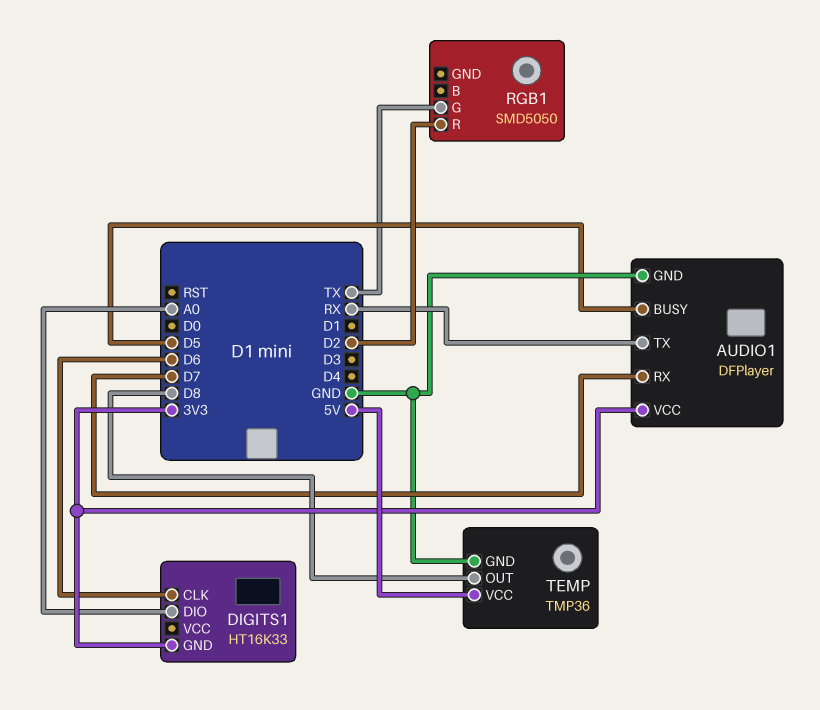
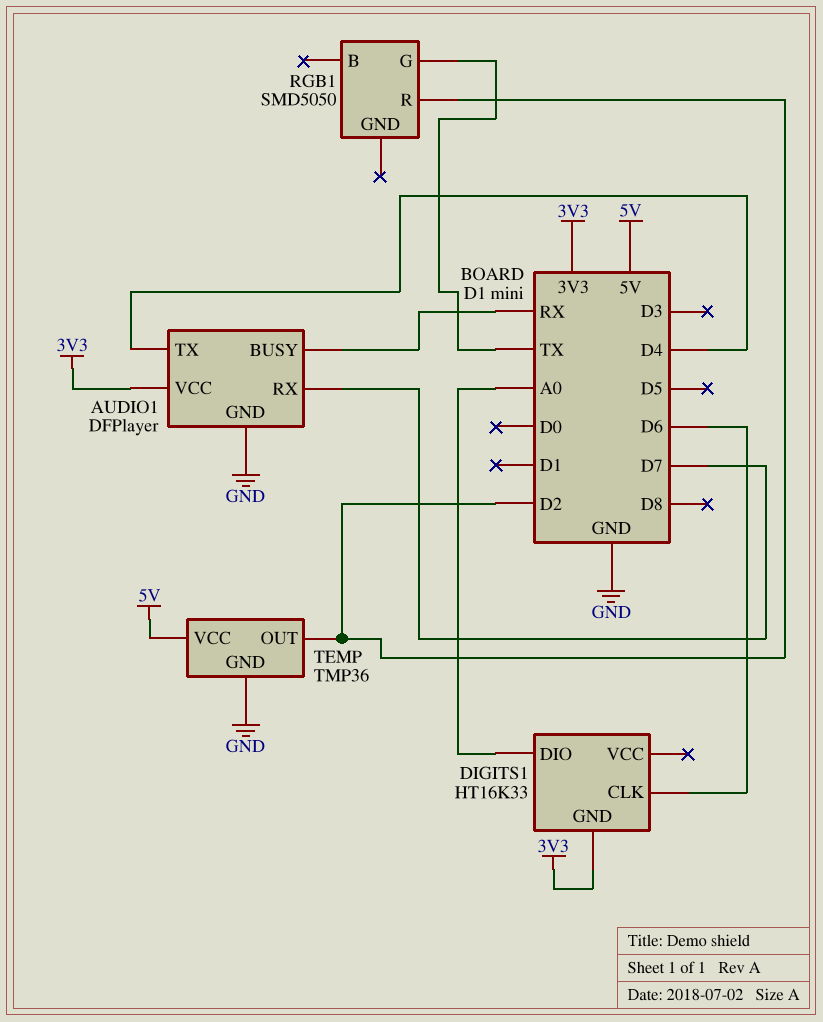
AUDIO1 pin BUSY: D5 -> RX
AUDIO1 pin TX: RX -> D4
TEMP pin OUT: D8 -> D2

